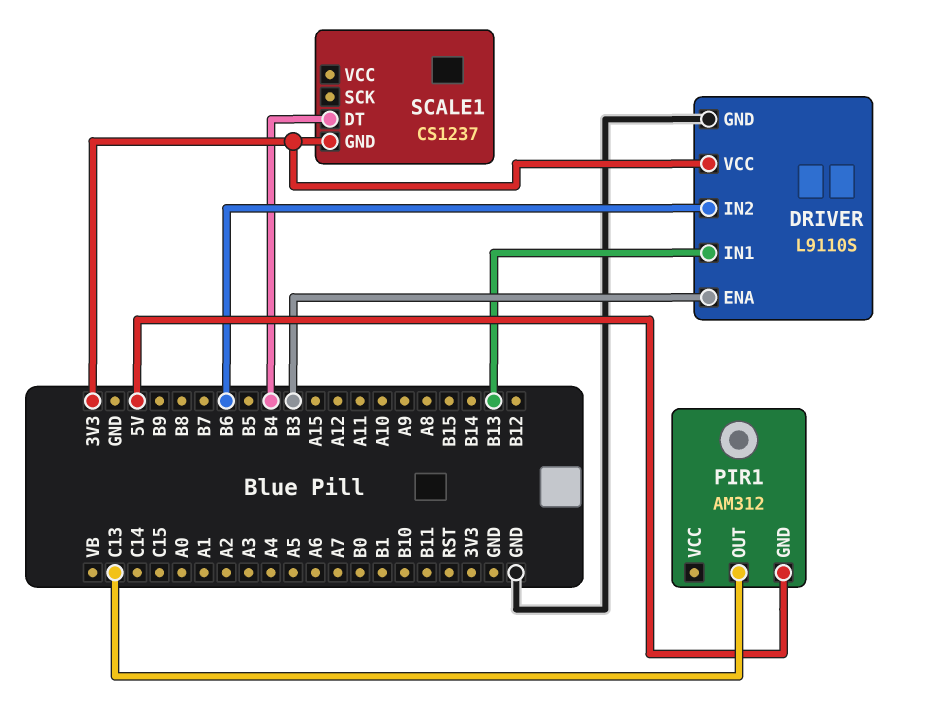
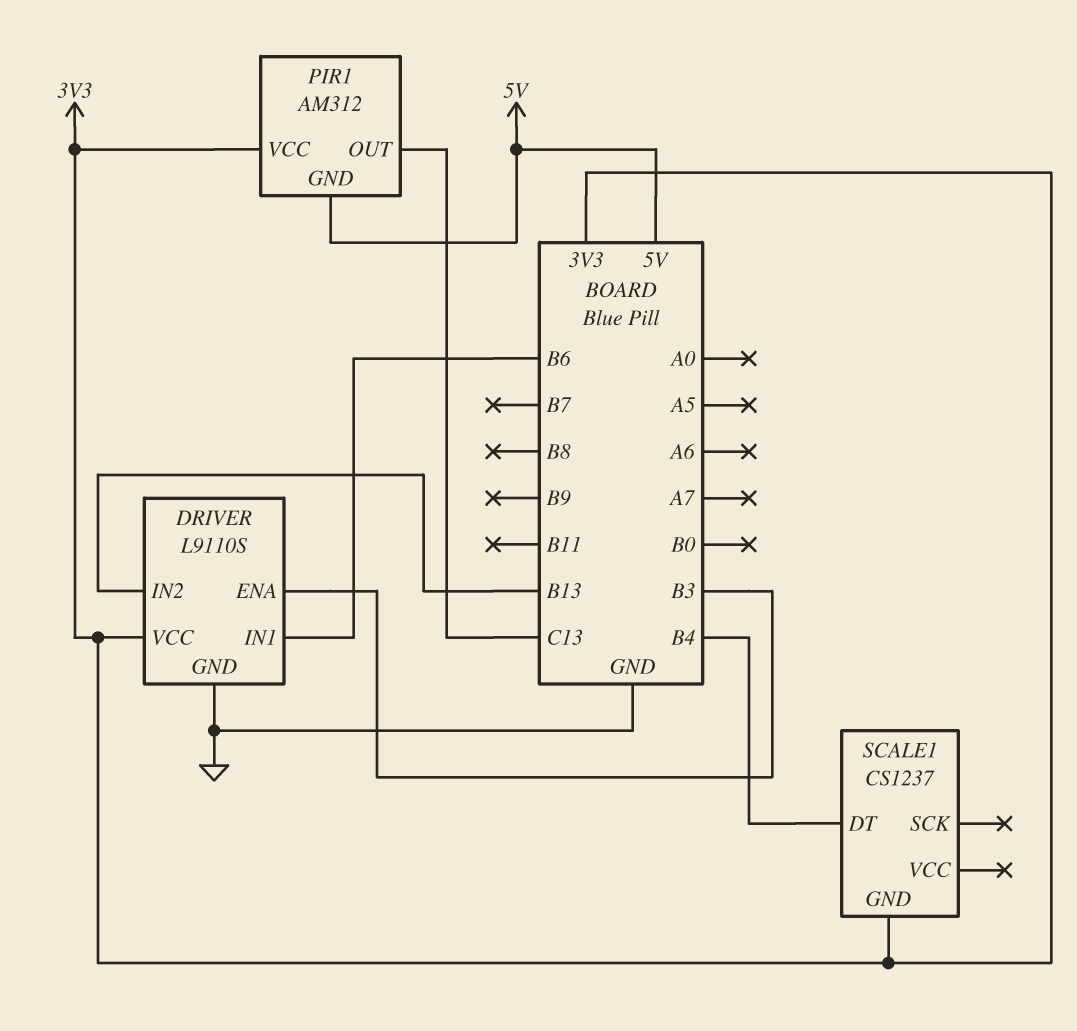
DRIVER pin IN1: B13 -> B6
DRIVER pin IN2: B6 -> B13
PIR1 pin VCC: none -> 3V3

